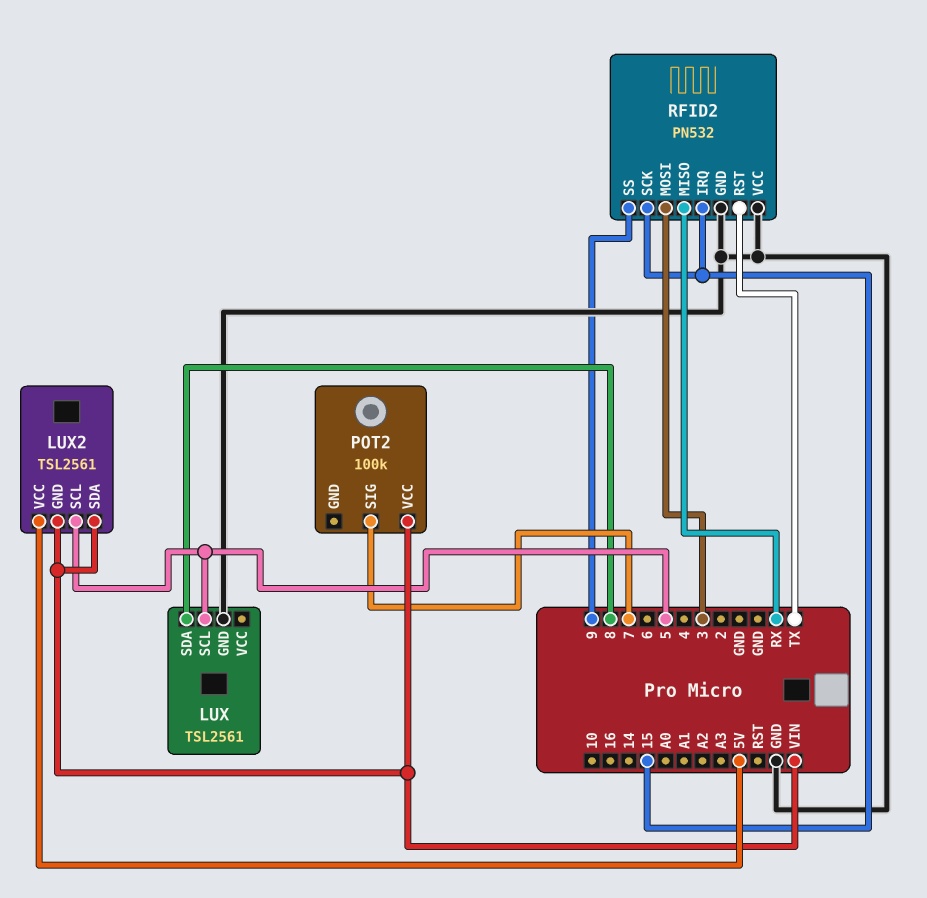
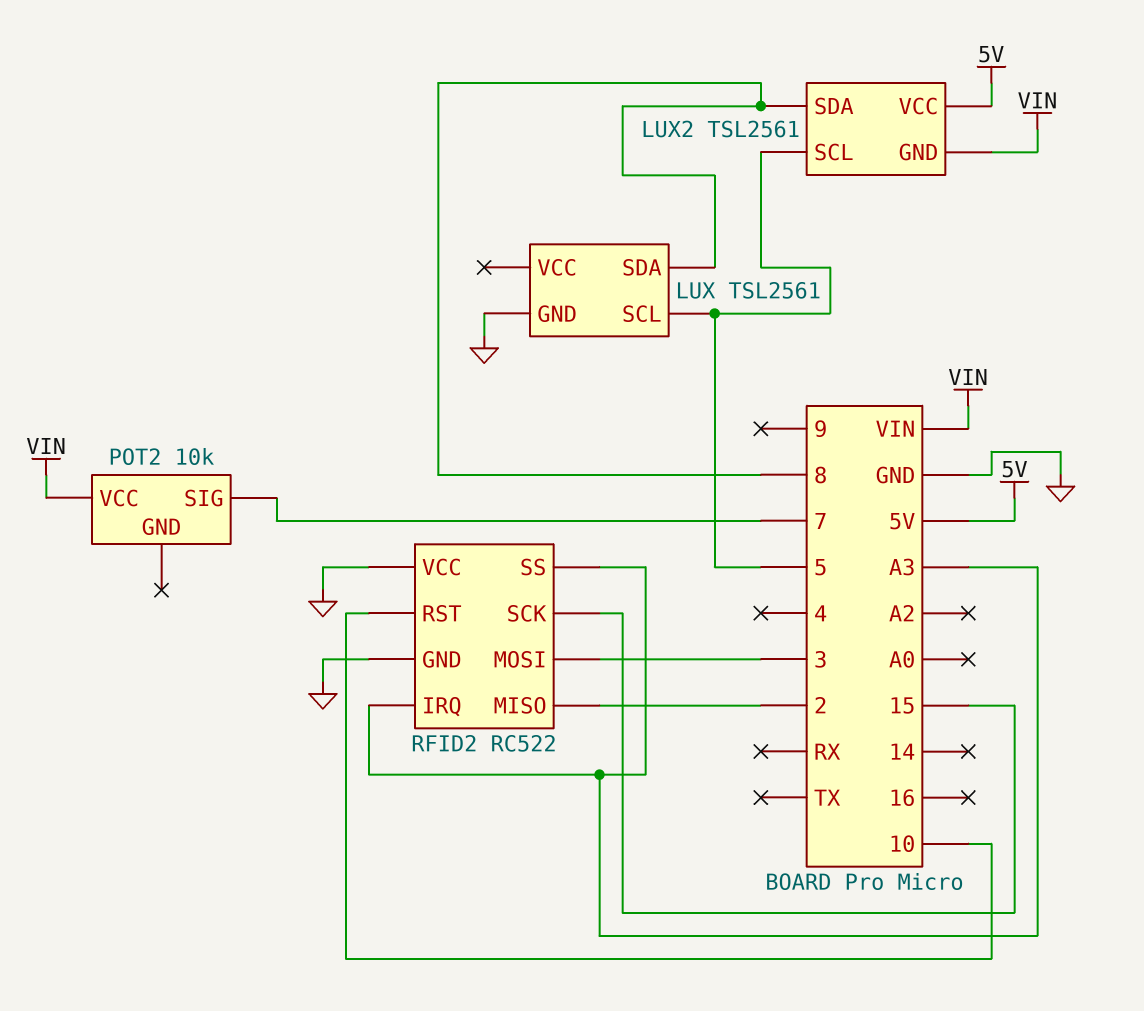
LUX2 pin SDA: VIN -> 8
POT2: 100k -> 10k
RFID2: PN532 -> RC522
RFID2 pin IRQ: 15 -> A3
RFID2 pin MISO: RX -> 2
RFID2 pin RST: TX -> 10
RFID2 pin SS: 9 -> A3

